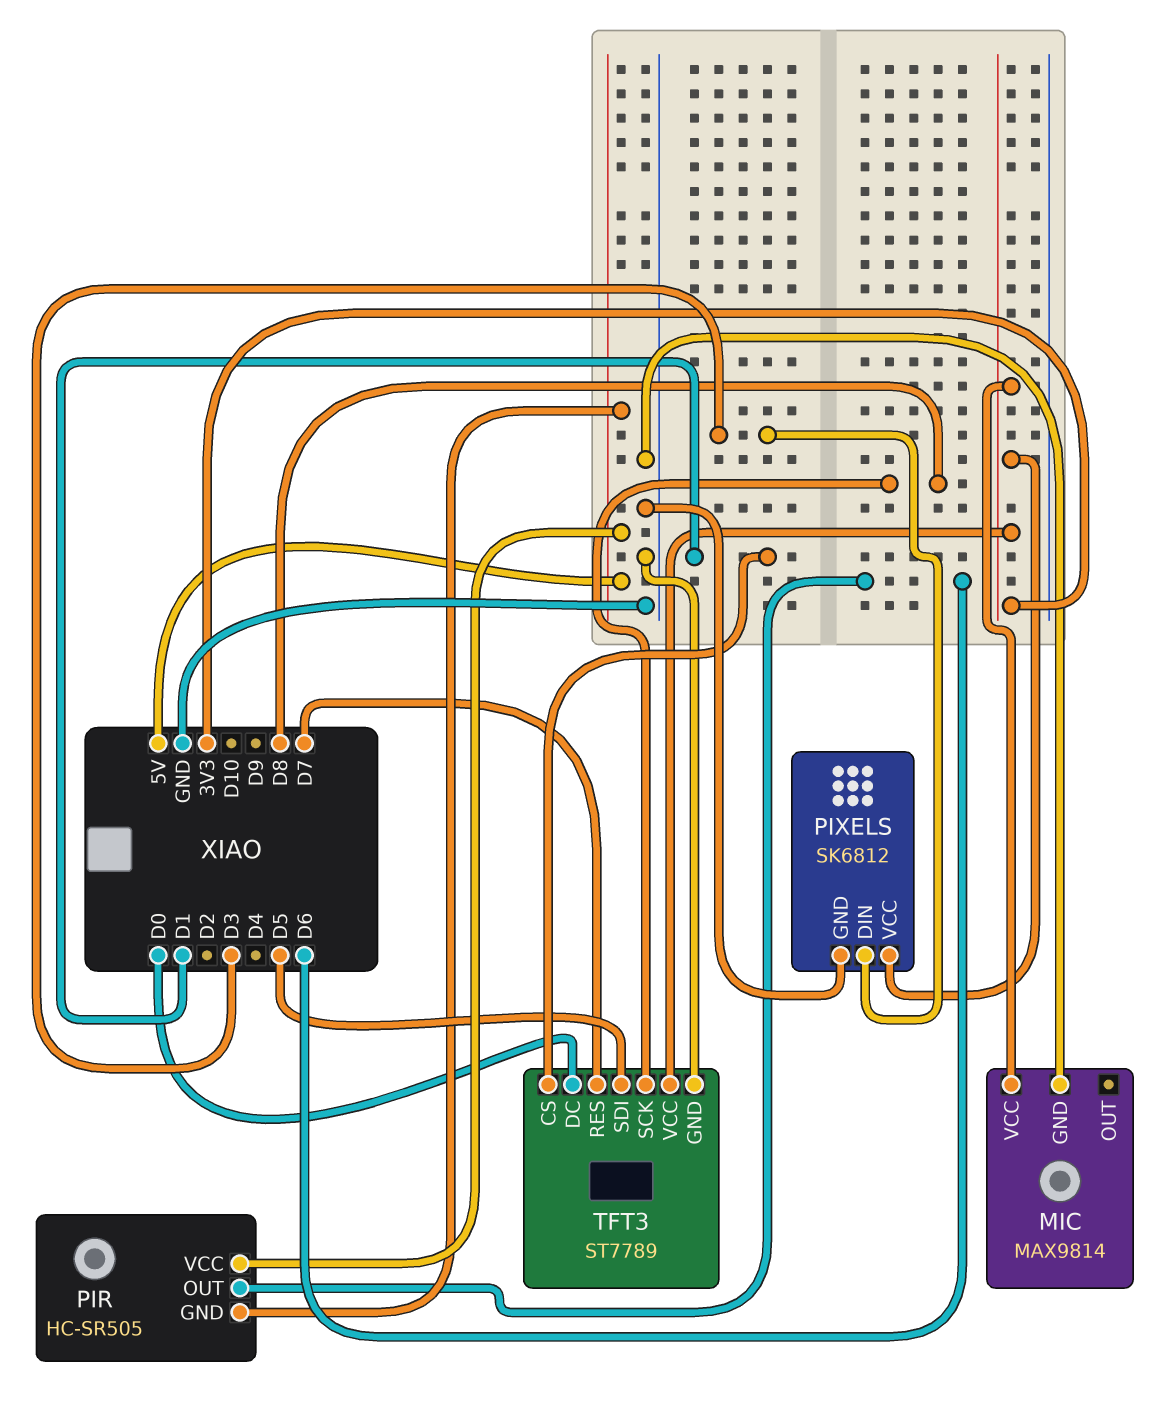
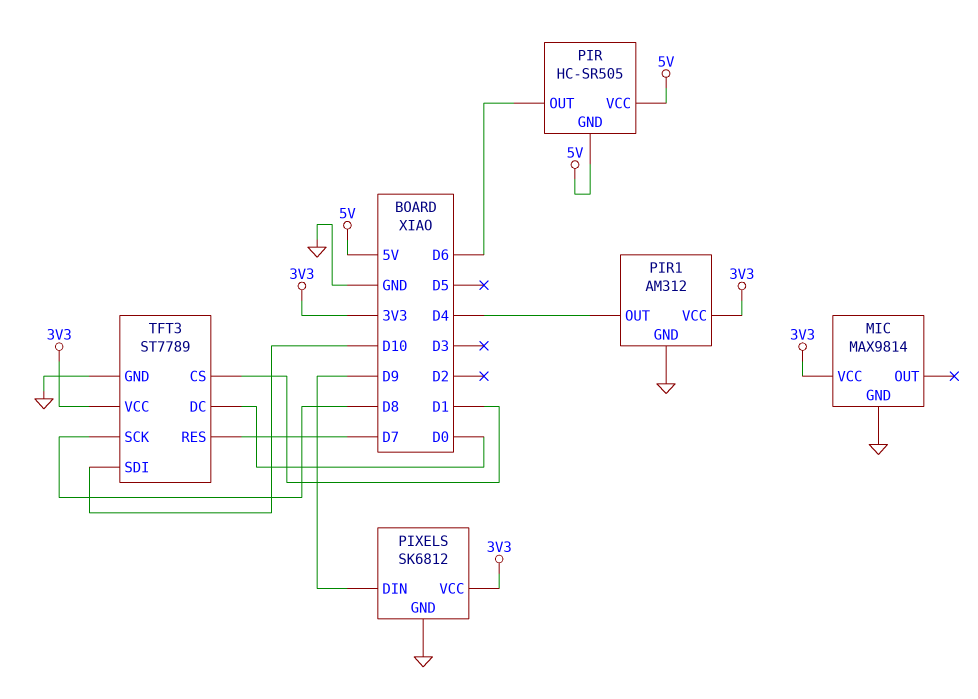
PIR1: none -> AM312
PIR1 pin GND: none -> GND
PIR1 pin OUT: none -> D4
PIR1 pin VCC: none -> 3V3
PIXELS pin DIN: D3 -> D9
TFT3 pin SDI: D5 -> D10

